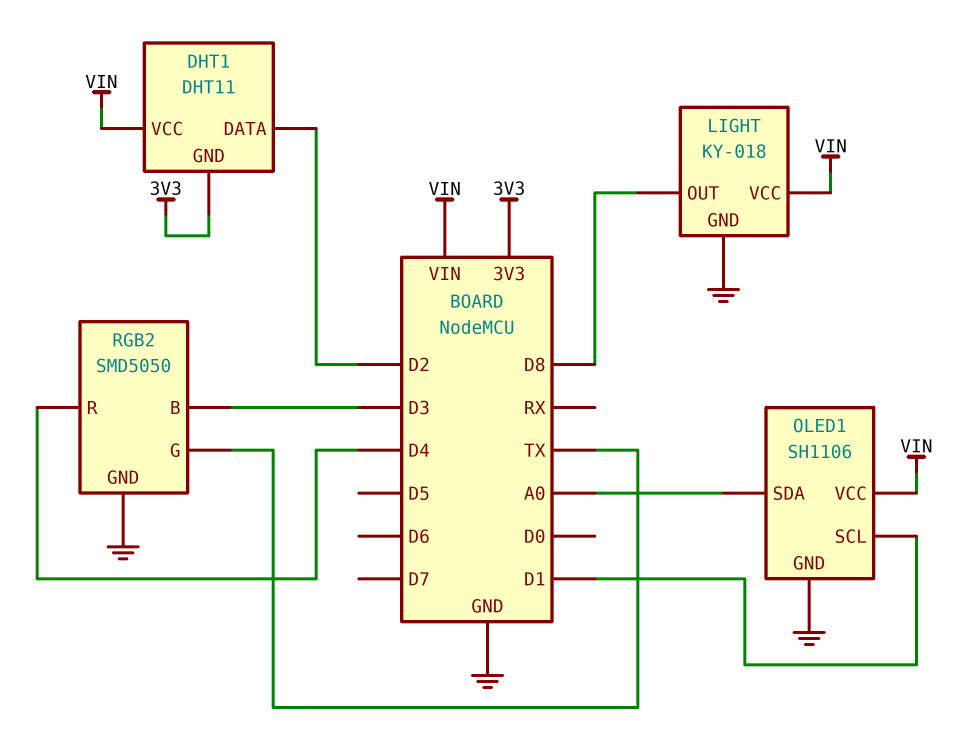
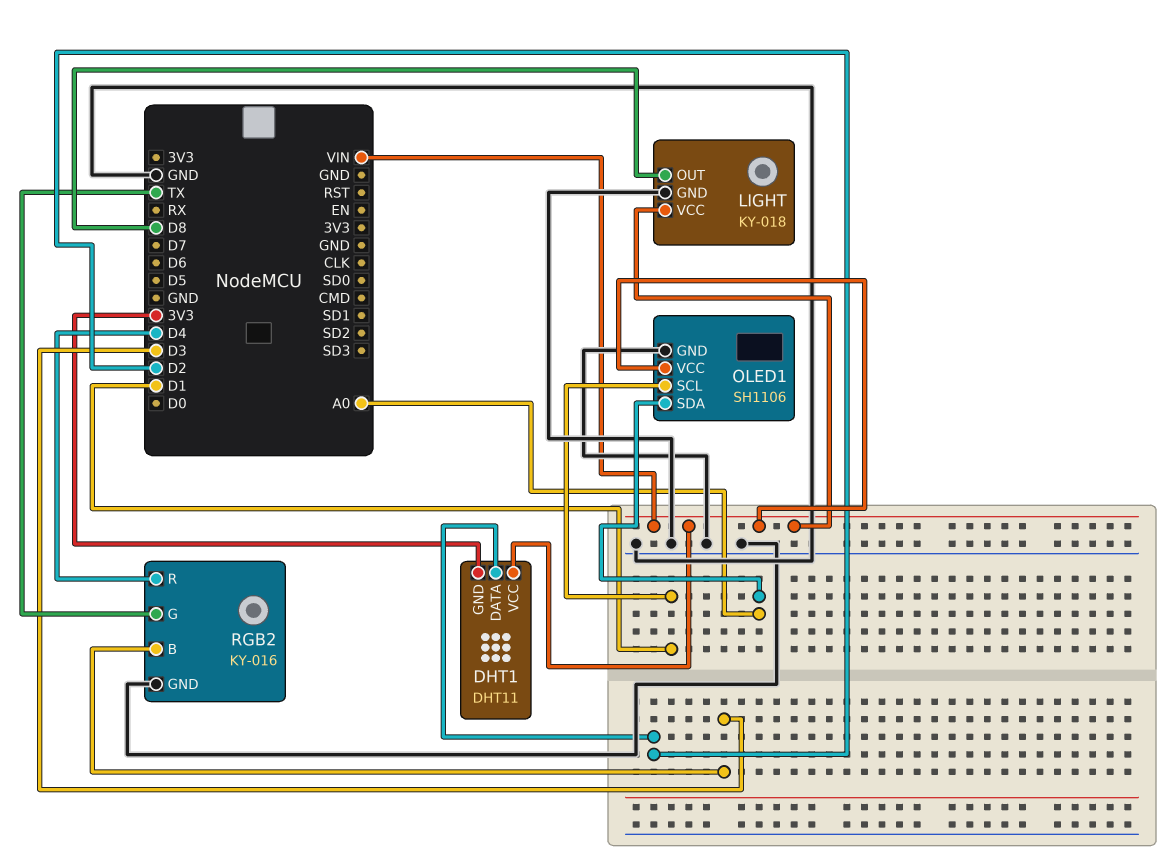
RGB2: SMD5050 -> KY-016

